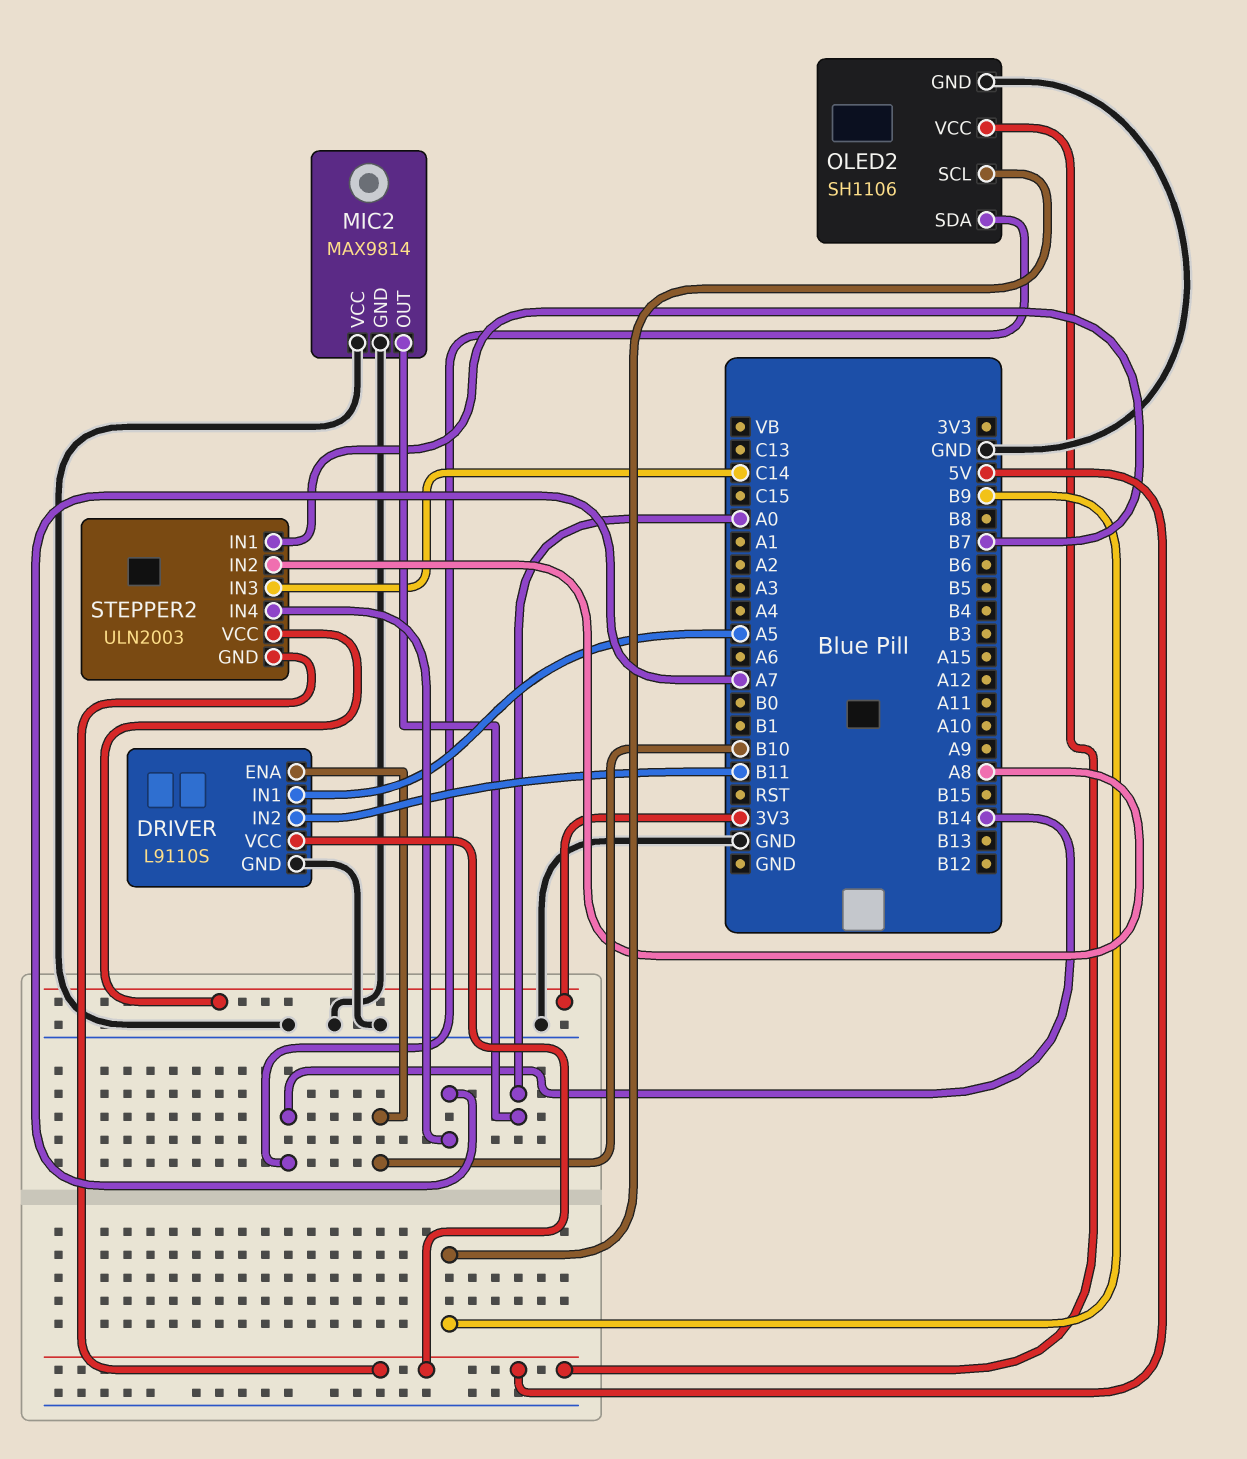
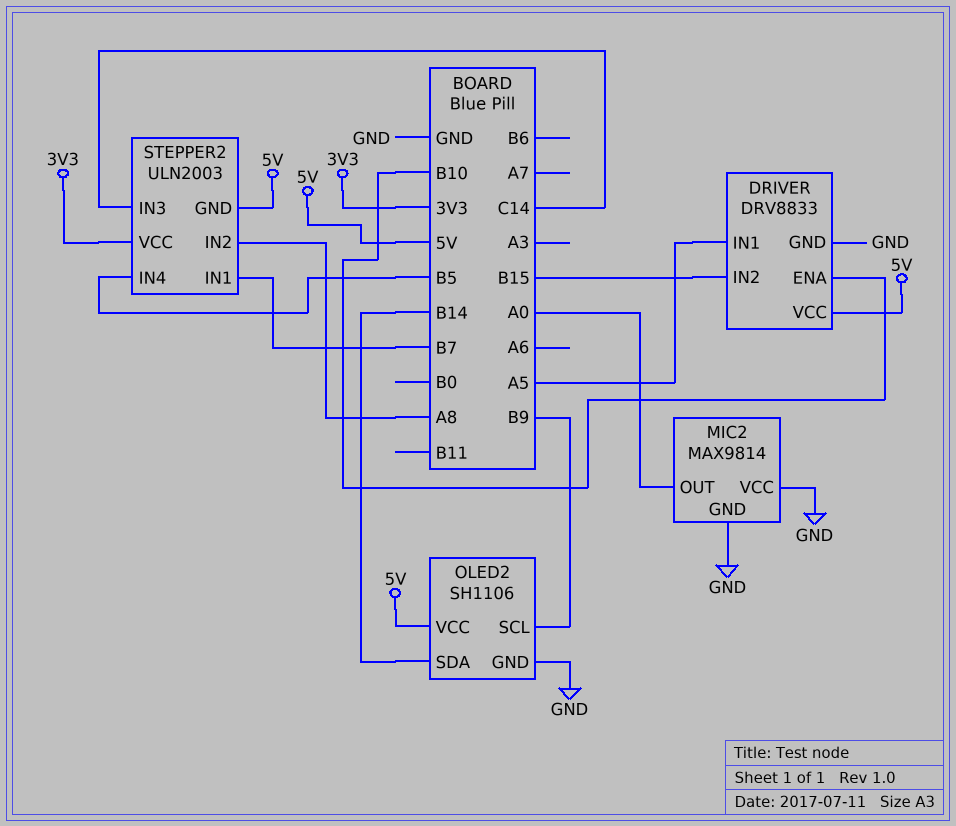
DRIVER: L9110S -> DRV8833
DRIVER pin IN2: B11 -> B15
STEPPER2 pin IN4: A7 -> B5

